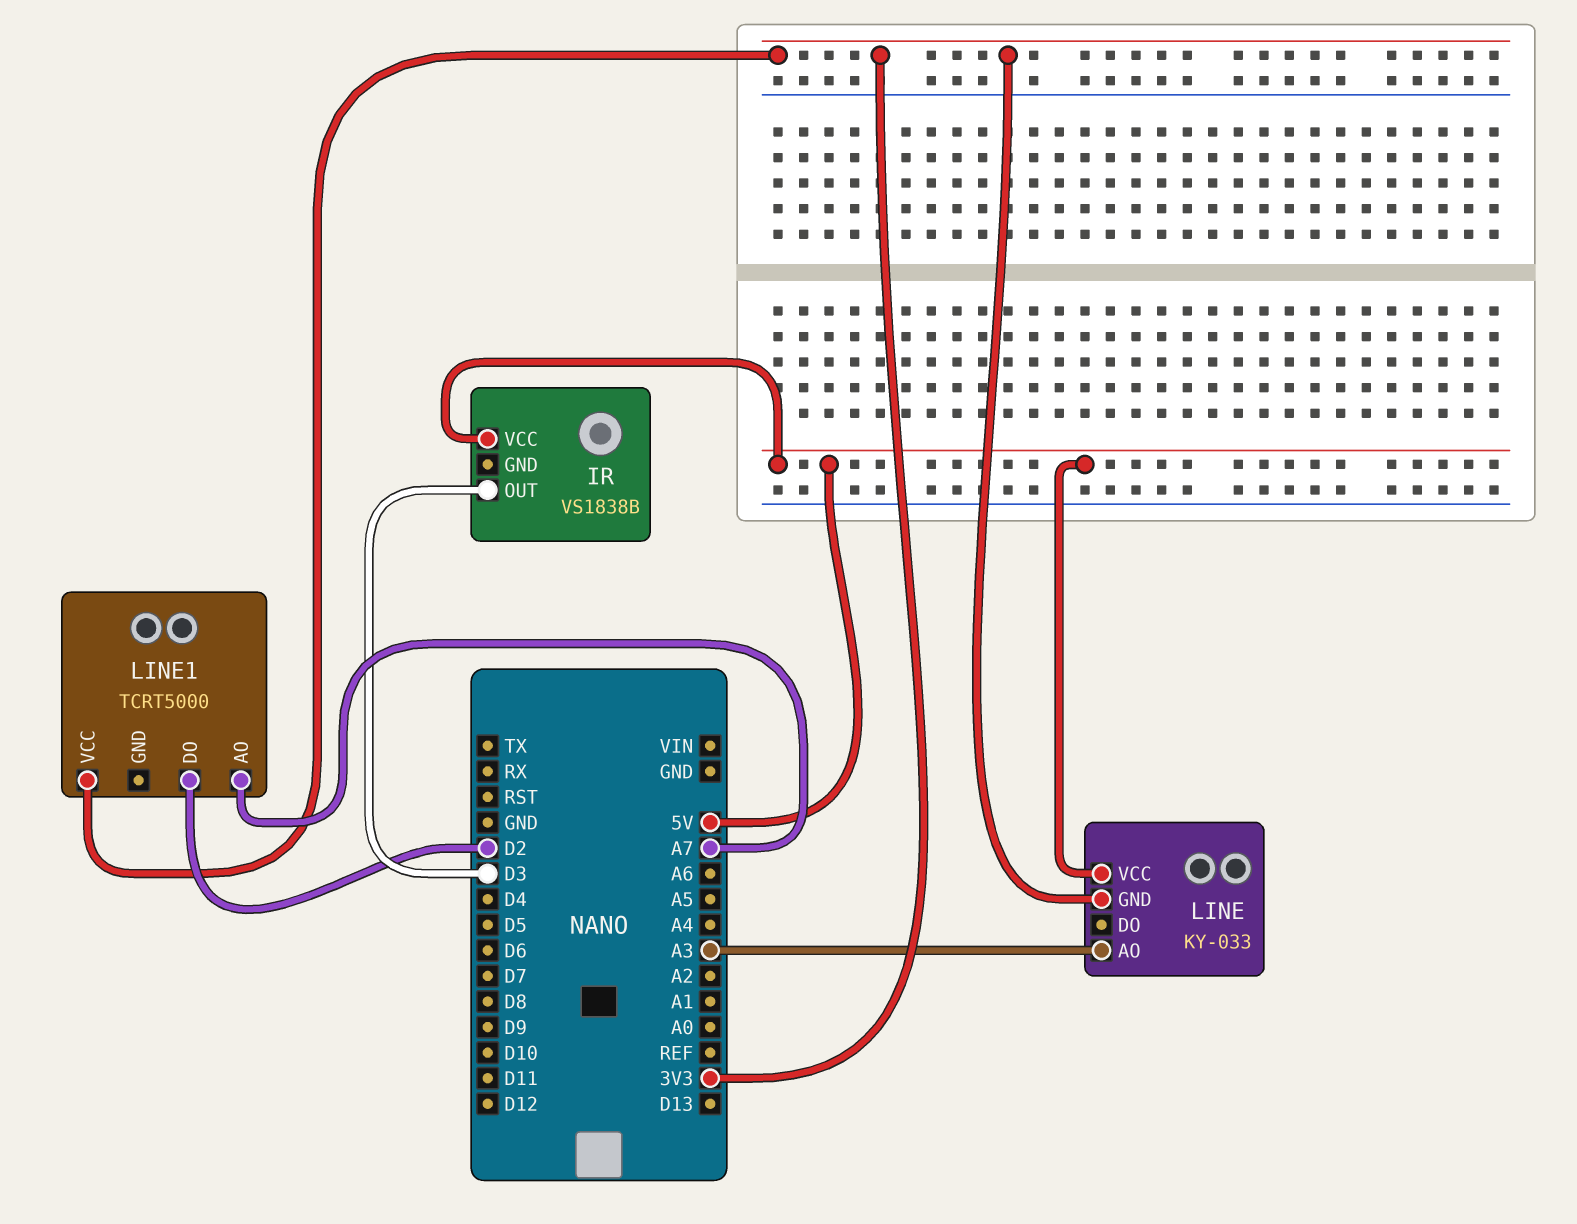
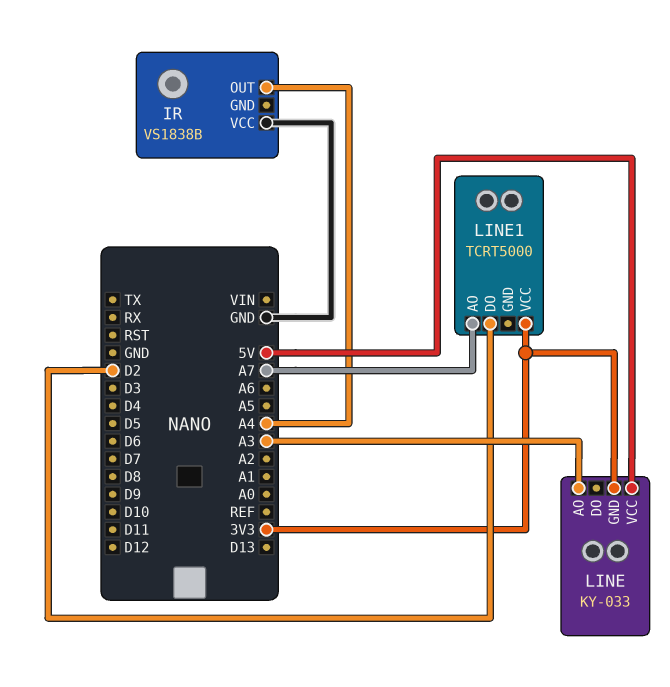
IR pin OUT: D3 -> A4
IR pin VCC: 5V -> GND

